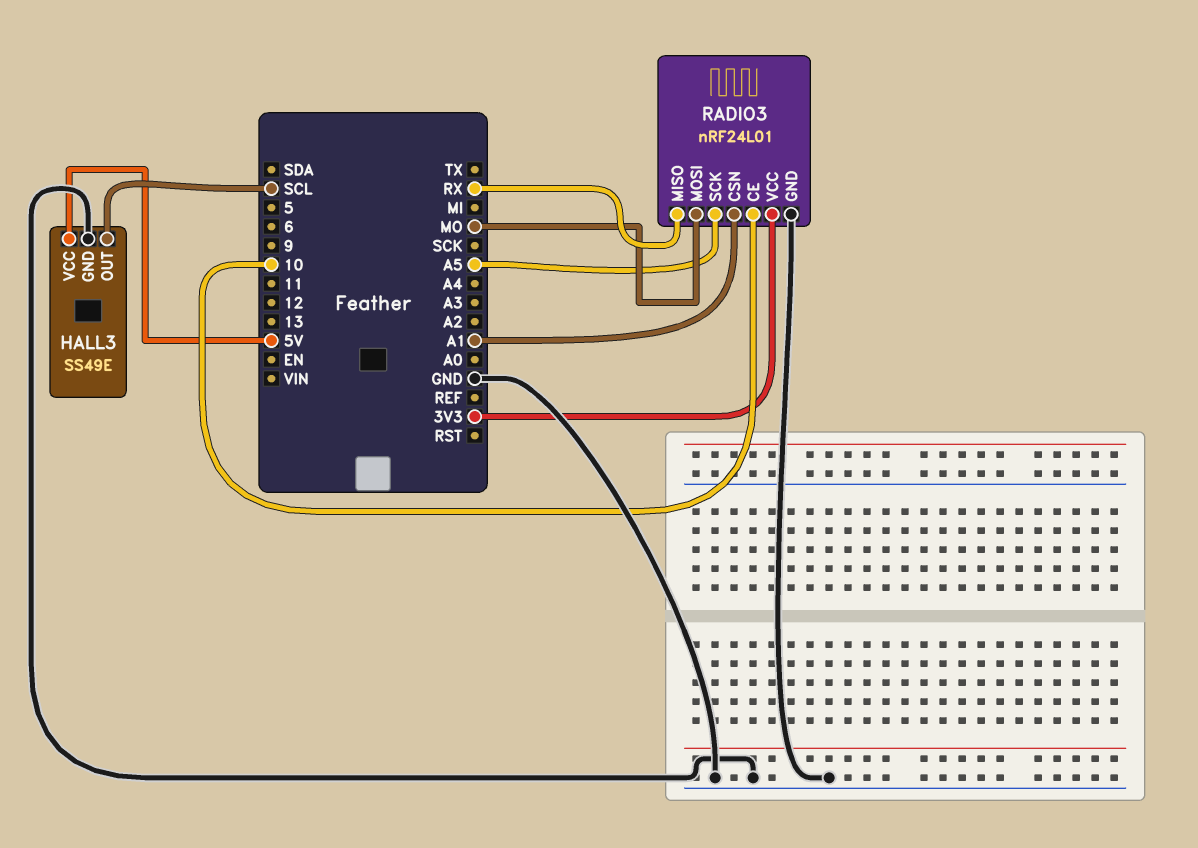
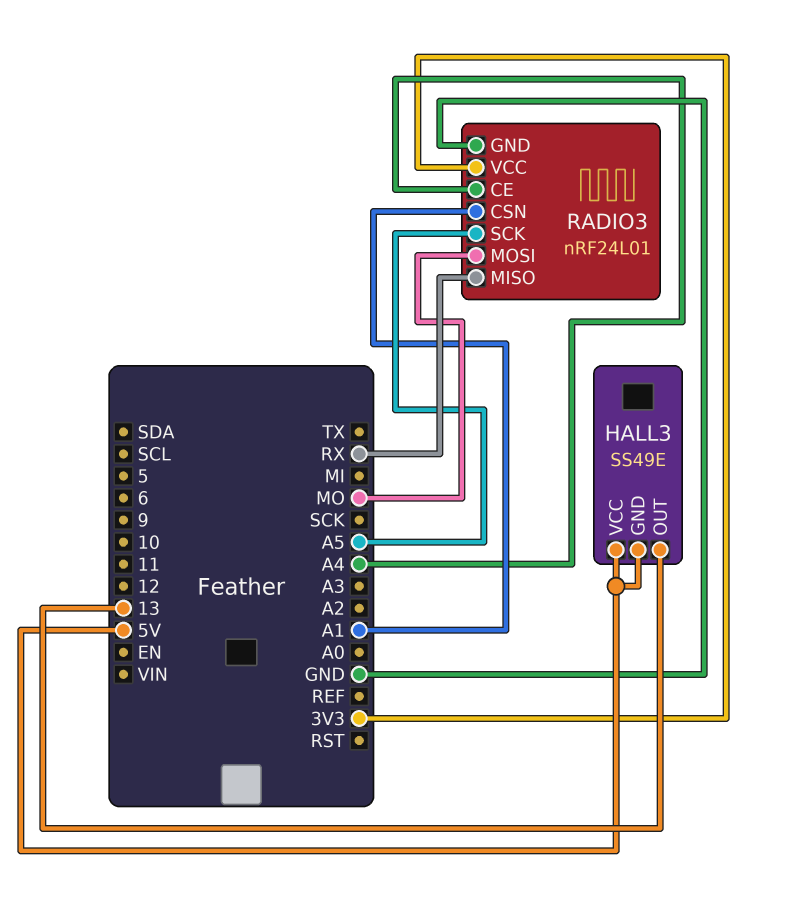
HALL3 pin GND: GND -> 5V
HALL3 pin OUT: SCL -> 13
RADIO3 pin CE: 10 -> A4

